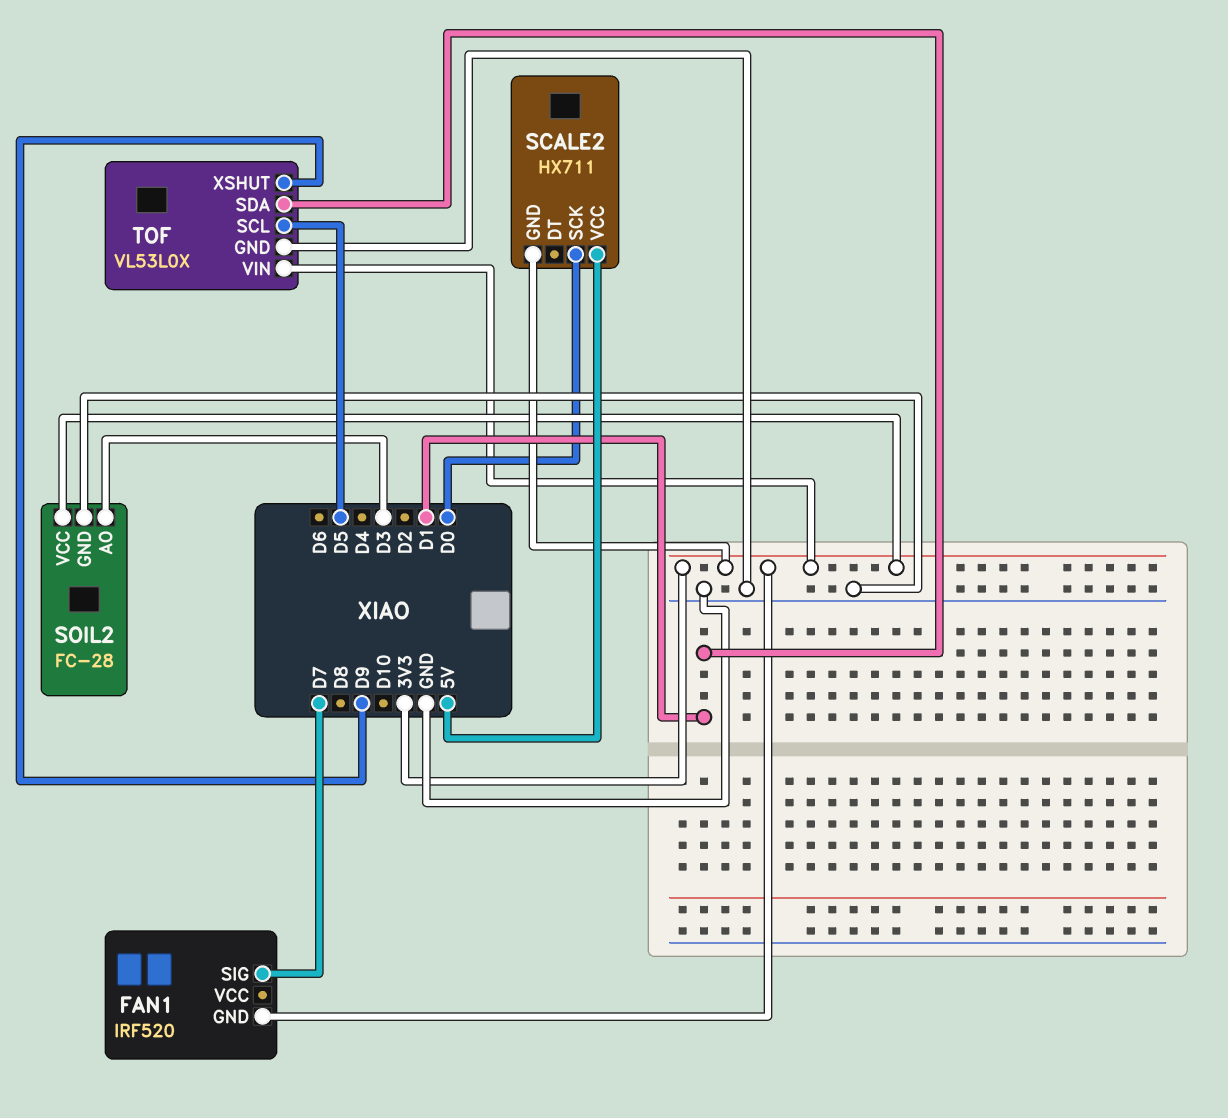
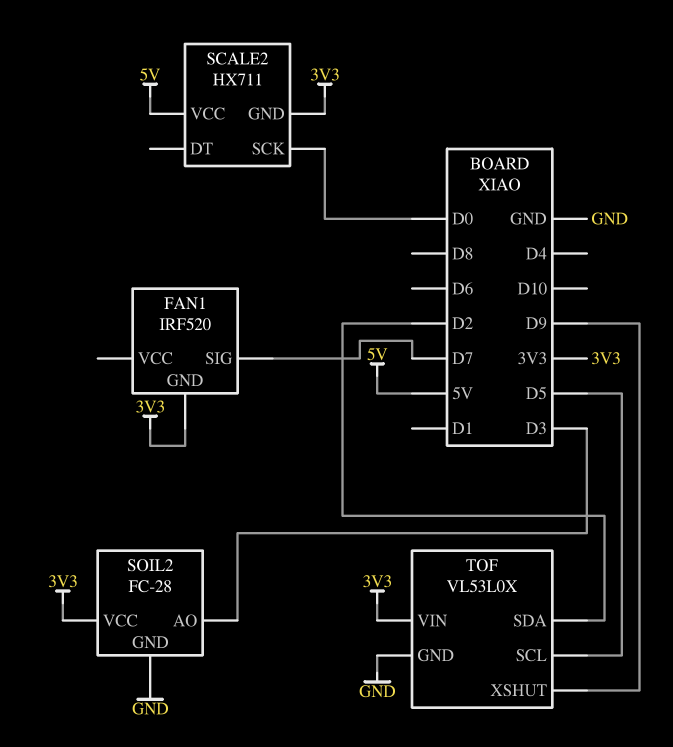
TOF pin SDA: D1 -> D2

